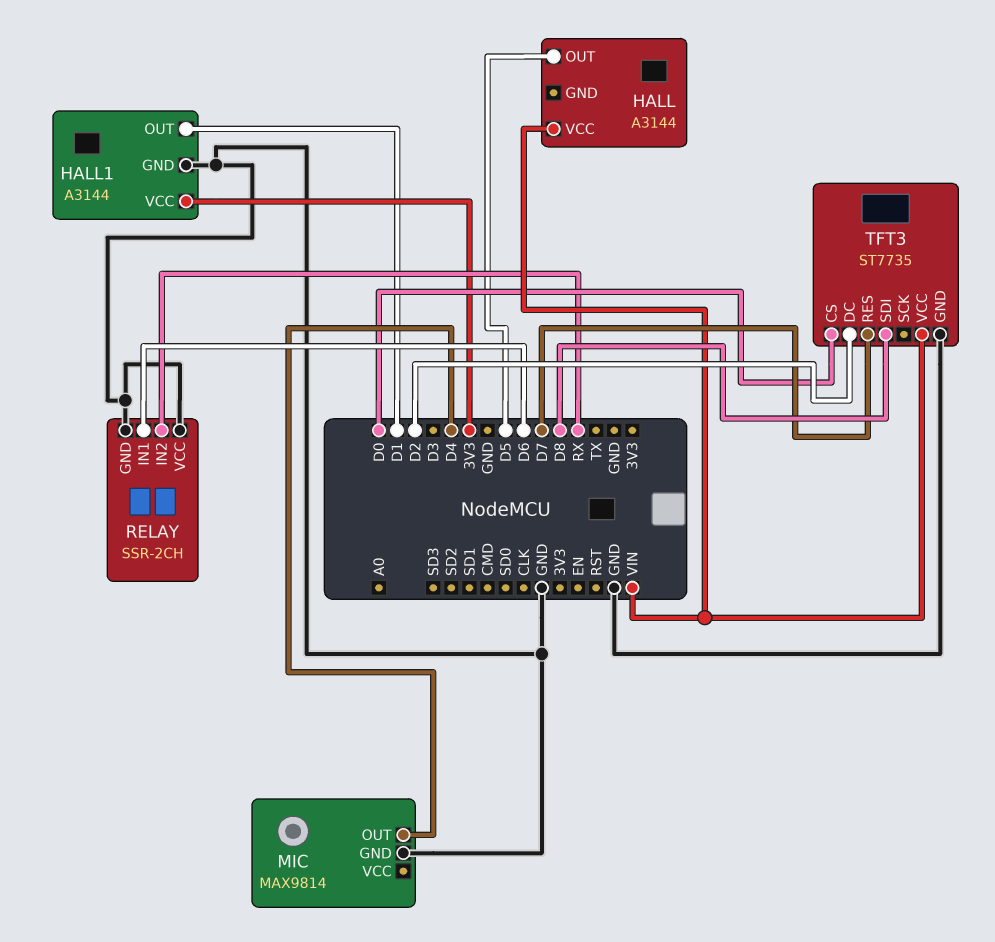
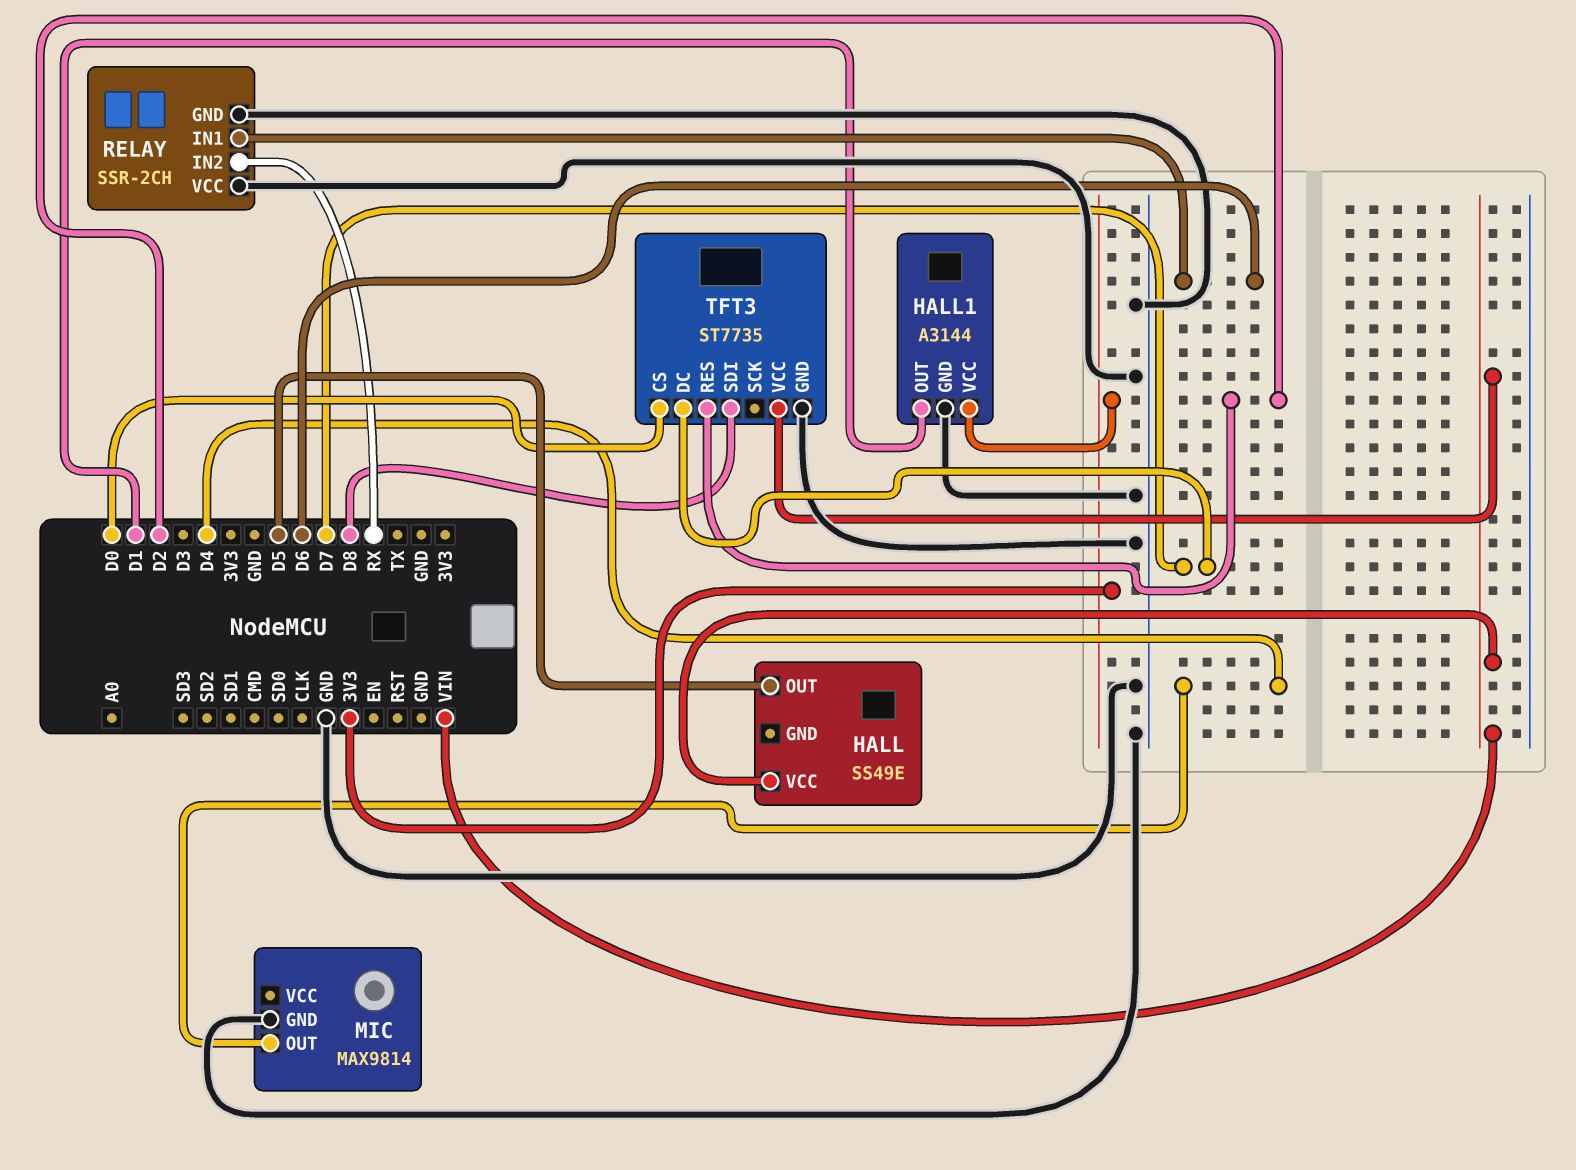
HALL: A3144 -> SS49E
TFT3 pin DC: D2 -> D7
TFT3 pin RES: D7 -> D2

